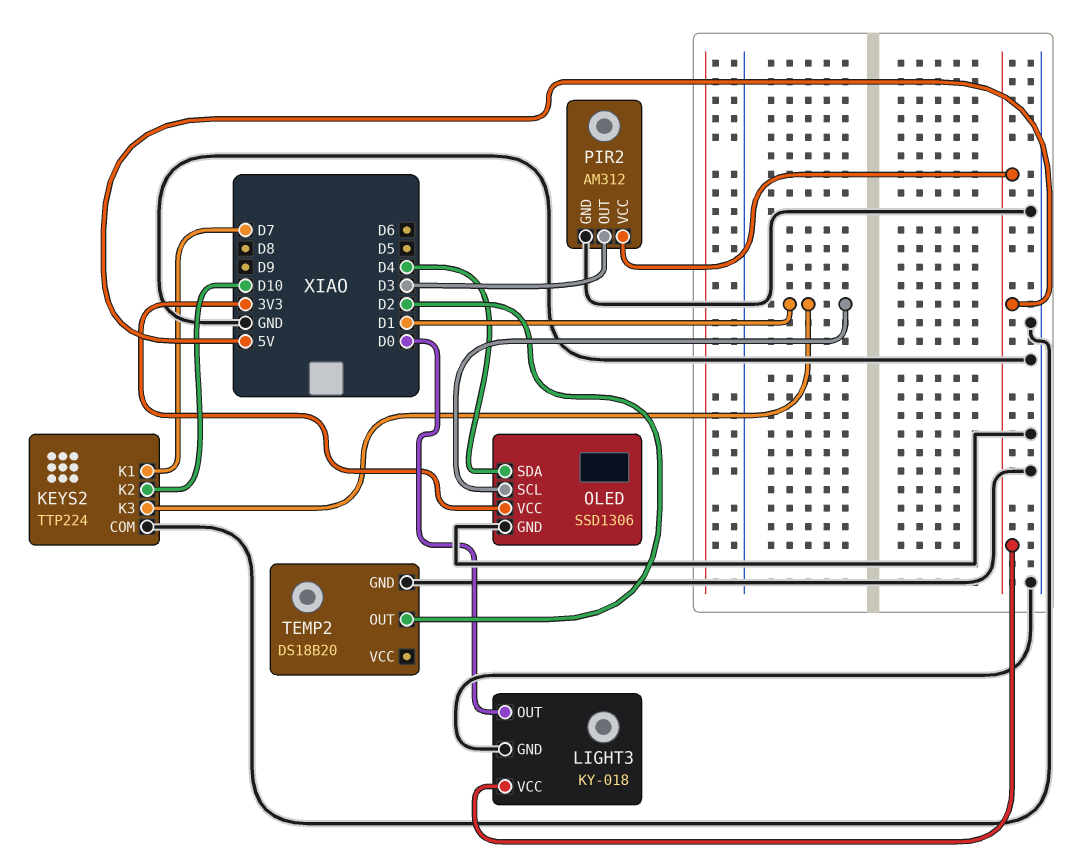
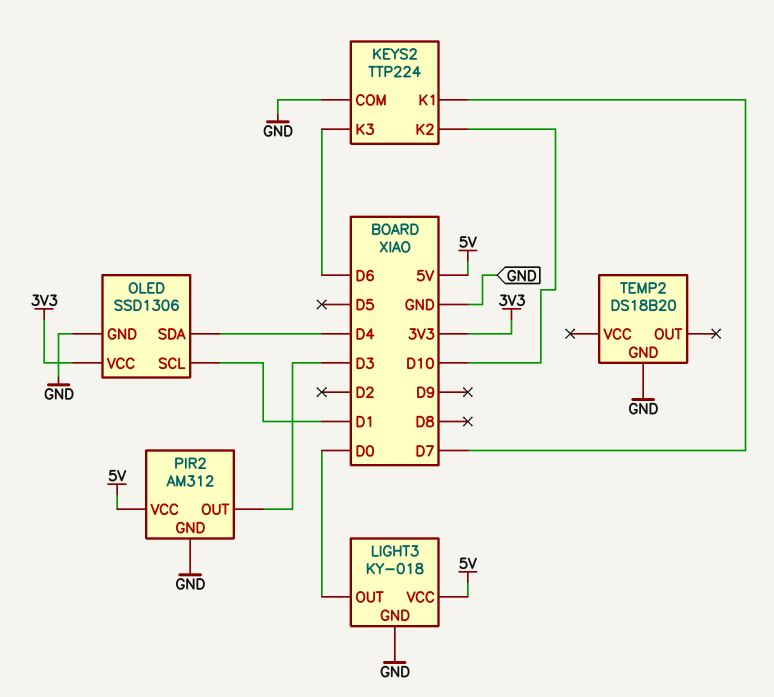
KEYS2 pin K3: D1 -> D6
TEMP2 pin OUT: D2 -> none

